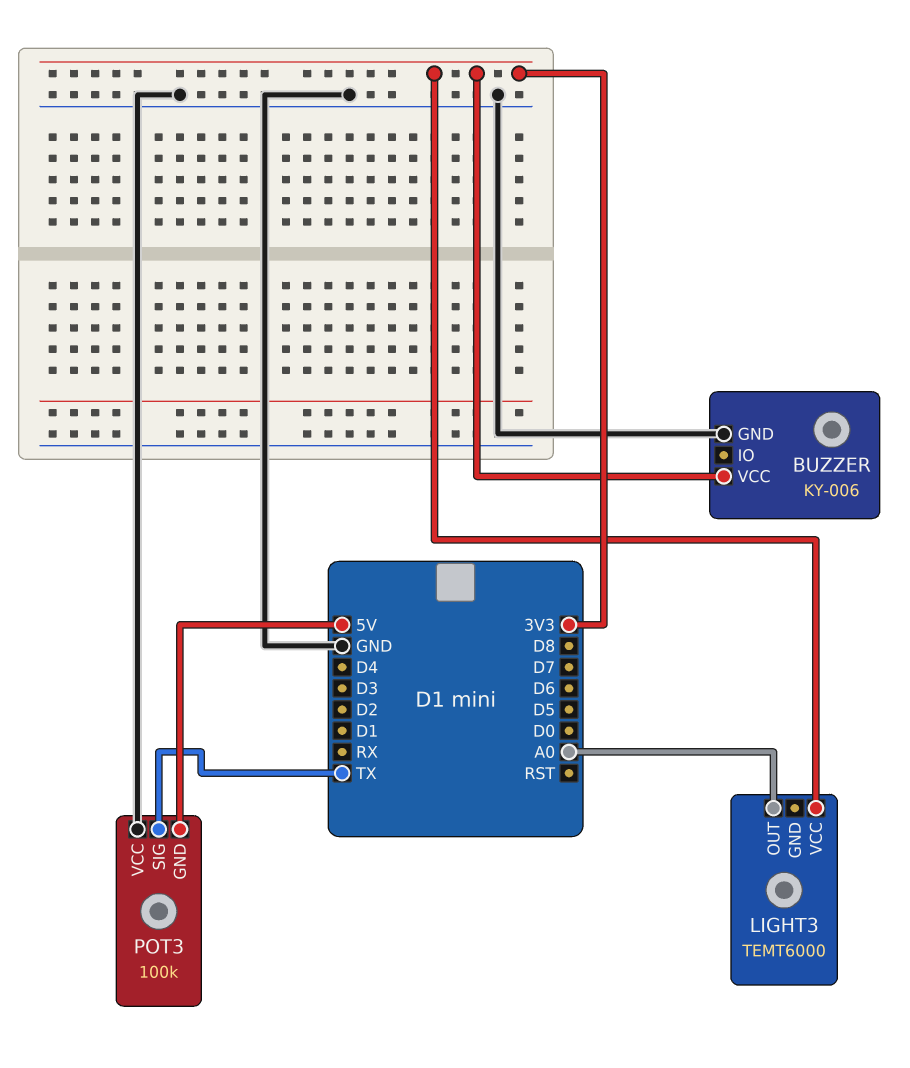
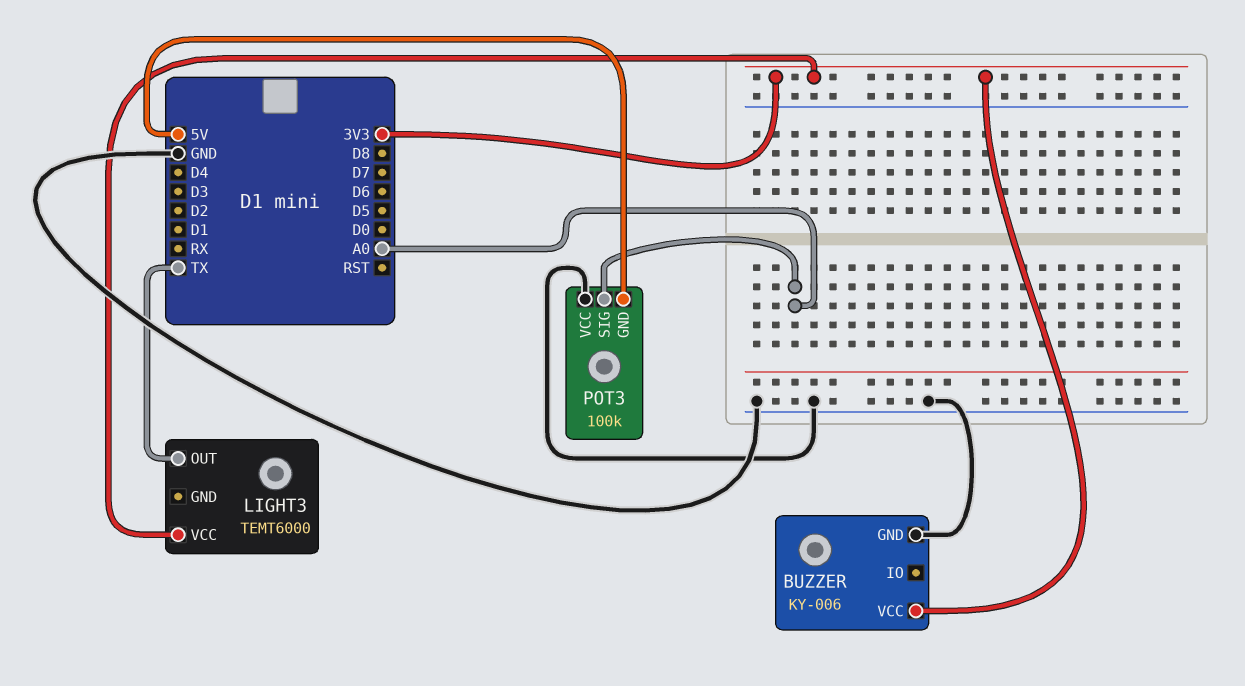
LIGHT3 pin OUT: A0 -> TX
POT3 pin SIG: TX -> A0

